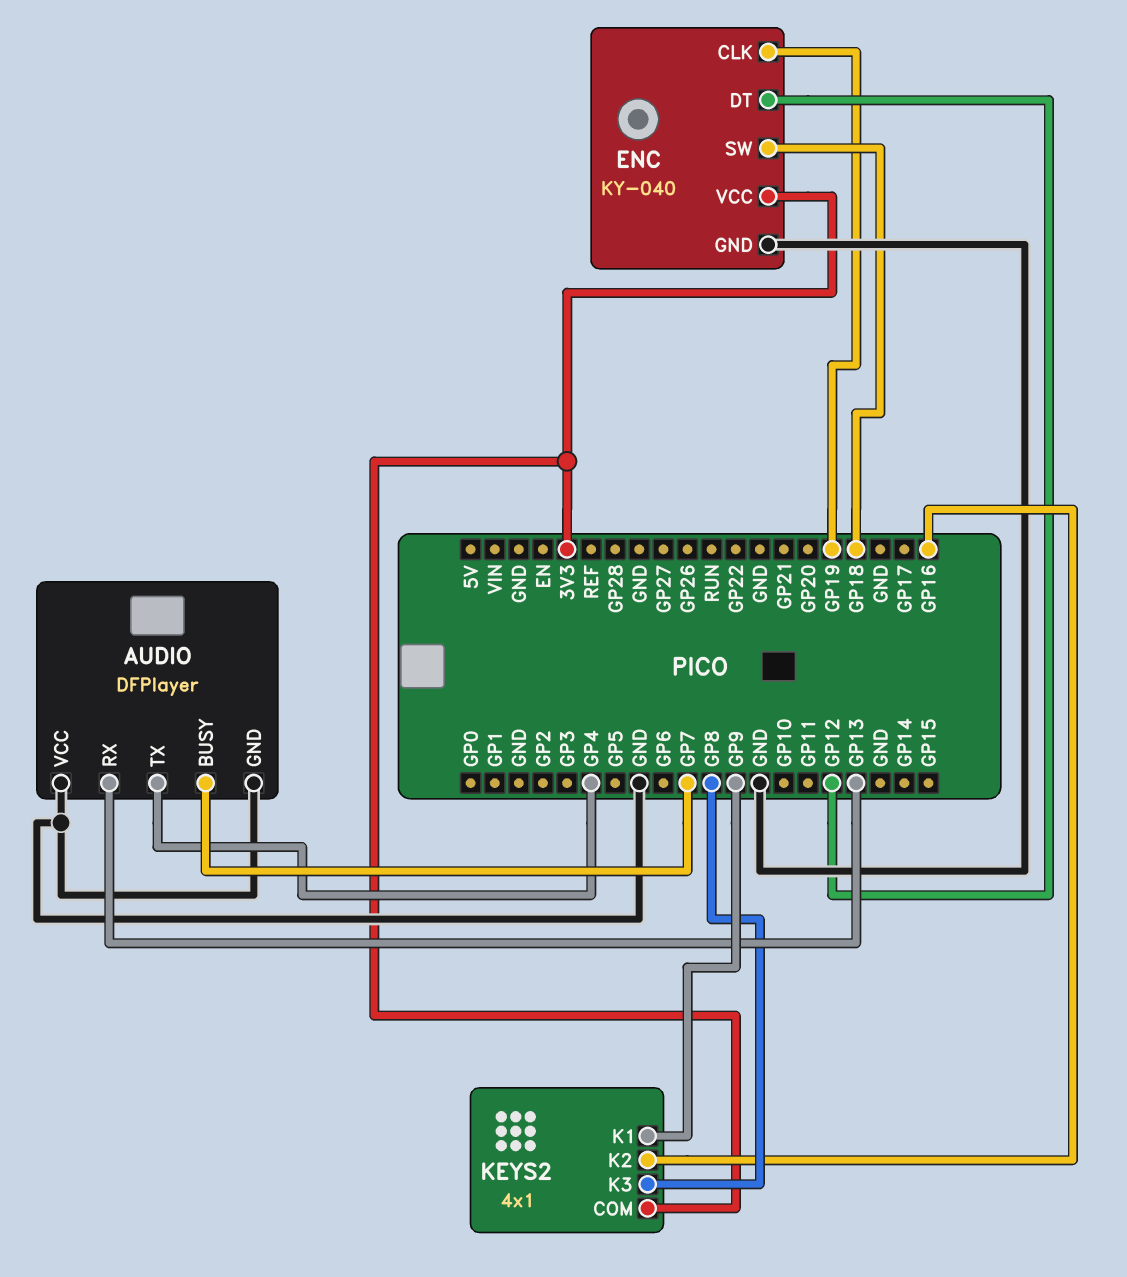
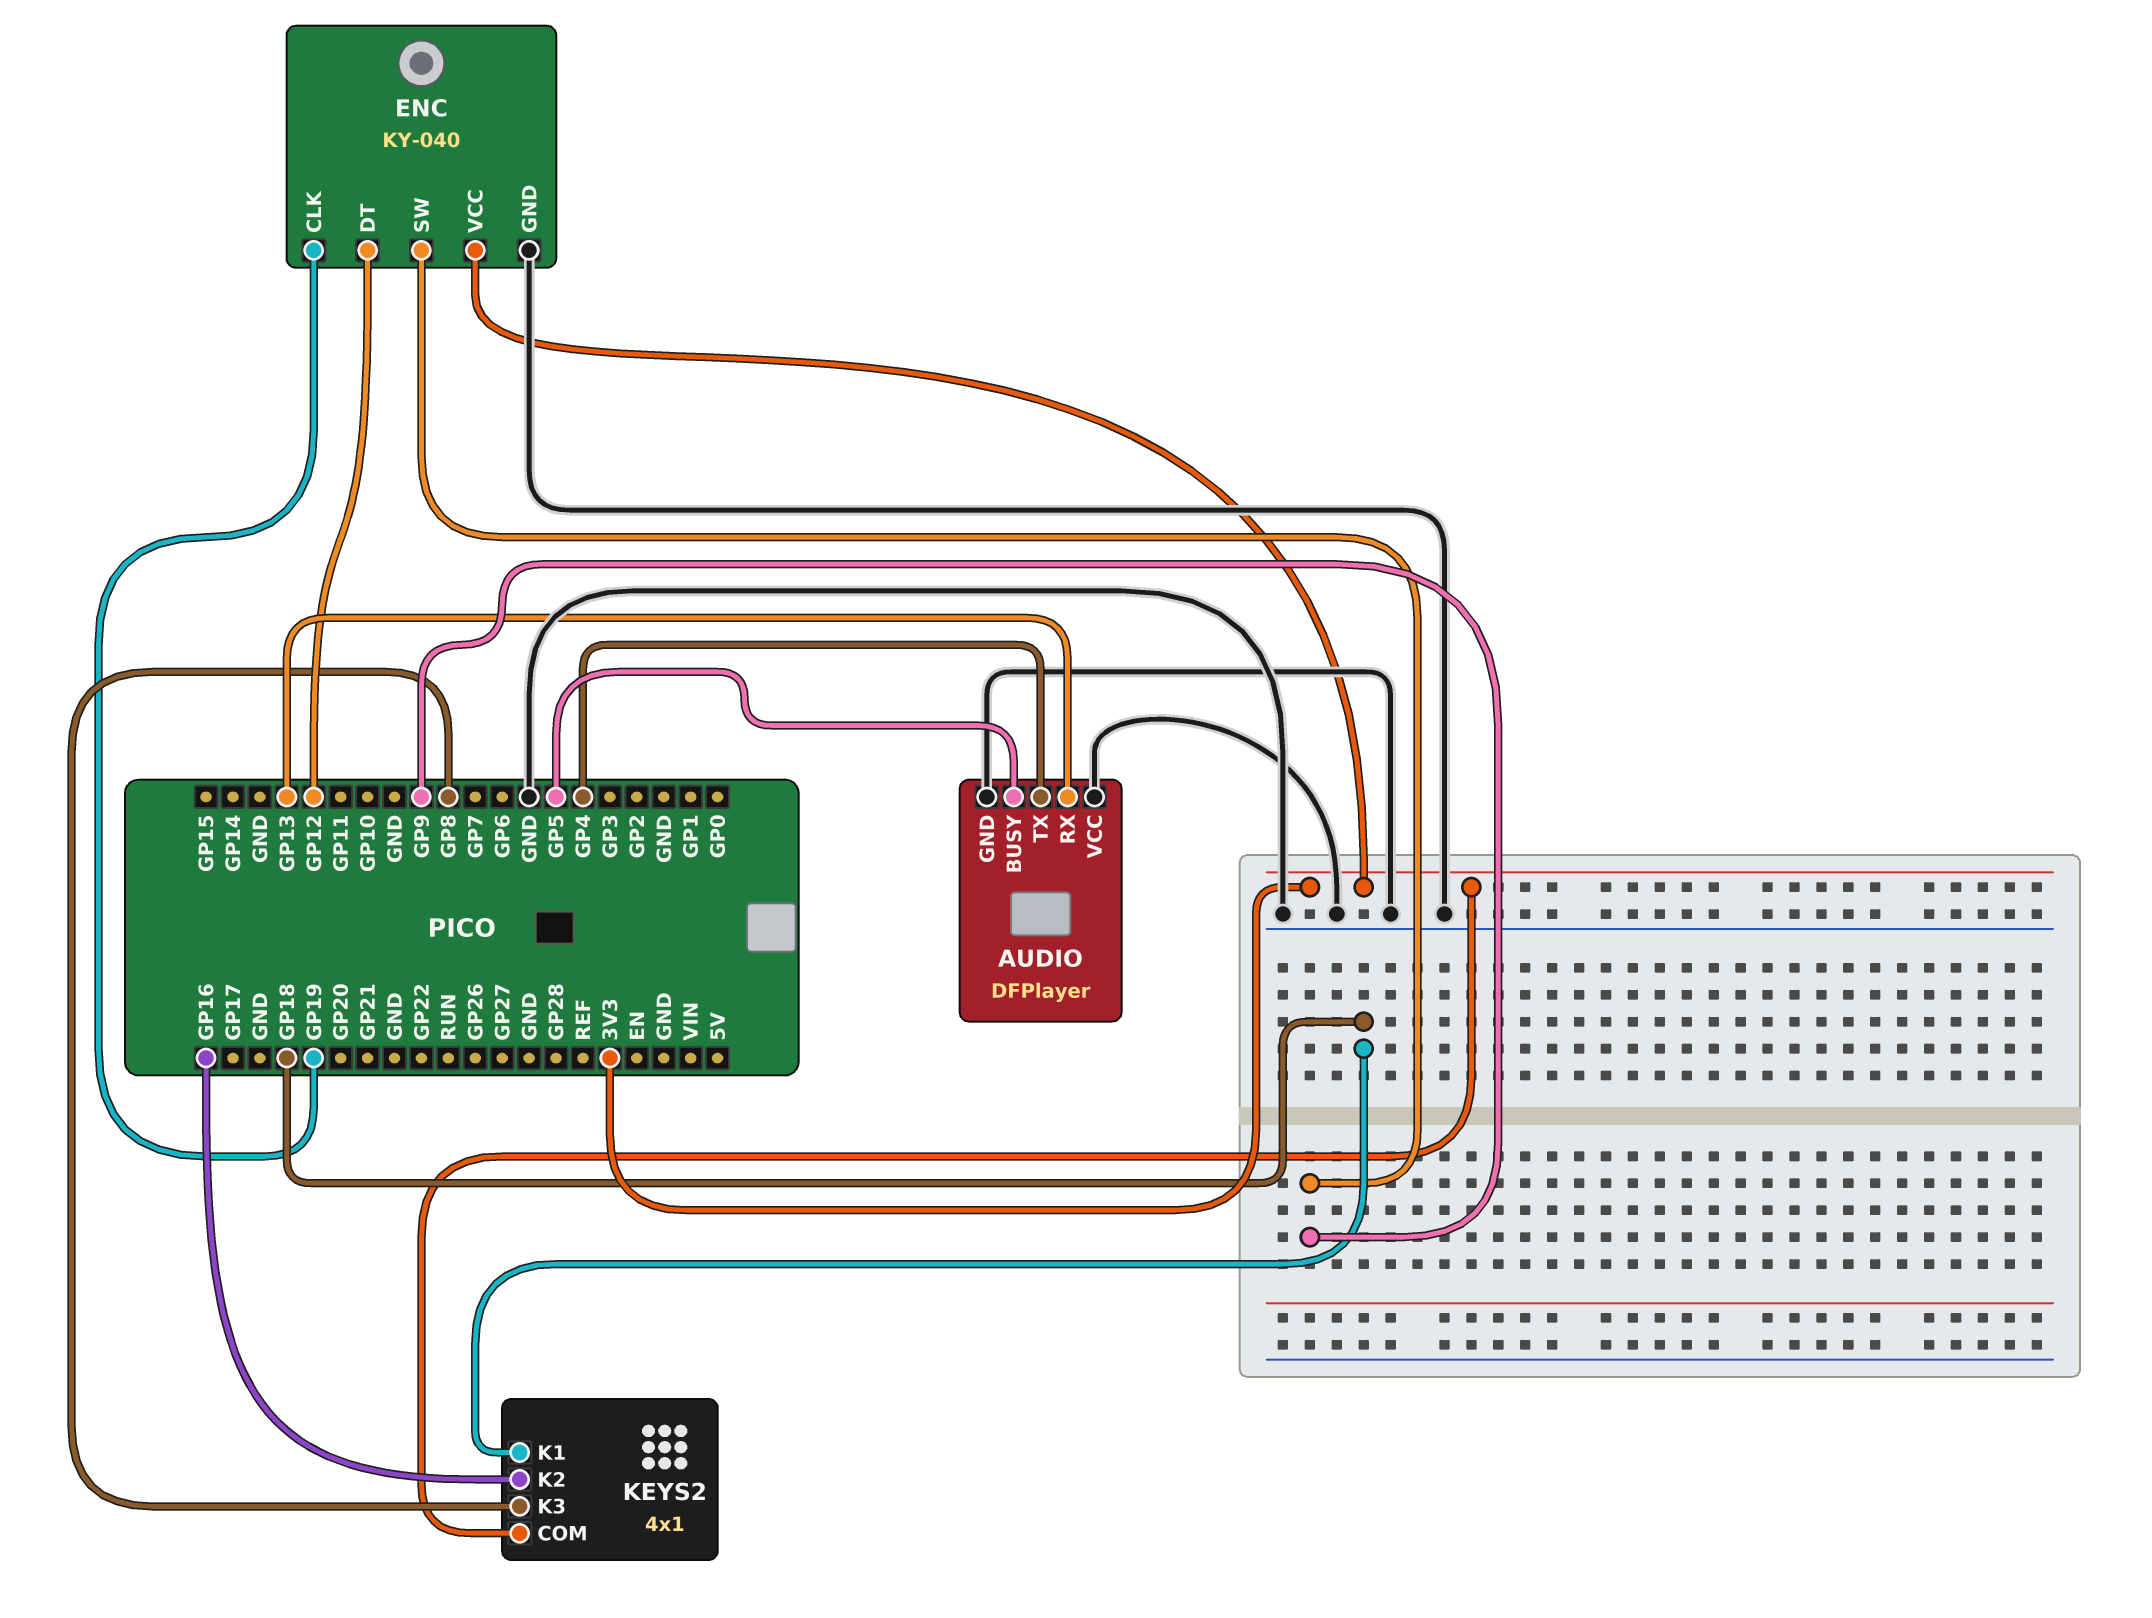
AUDIO pin BUSY: GP7 -> GP5
ENC pin SW: GP18 -> GP9
KEYS2 pin K1: GP9 -> GP18

